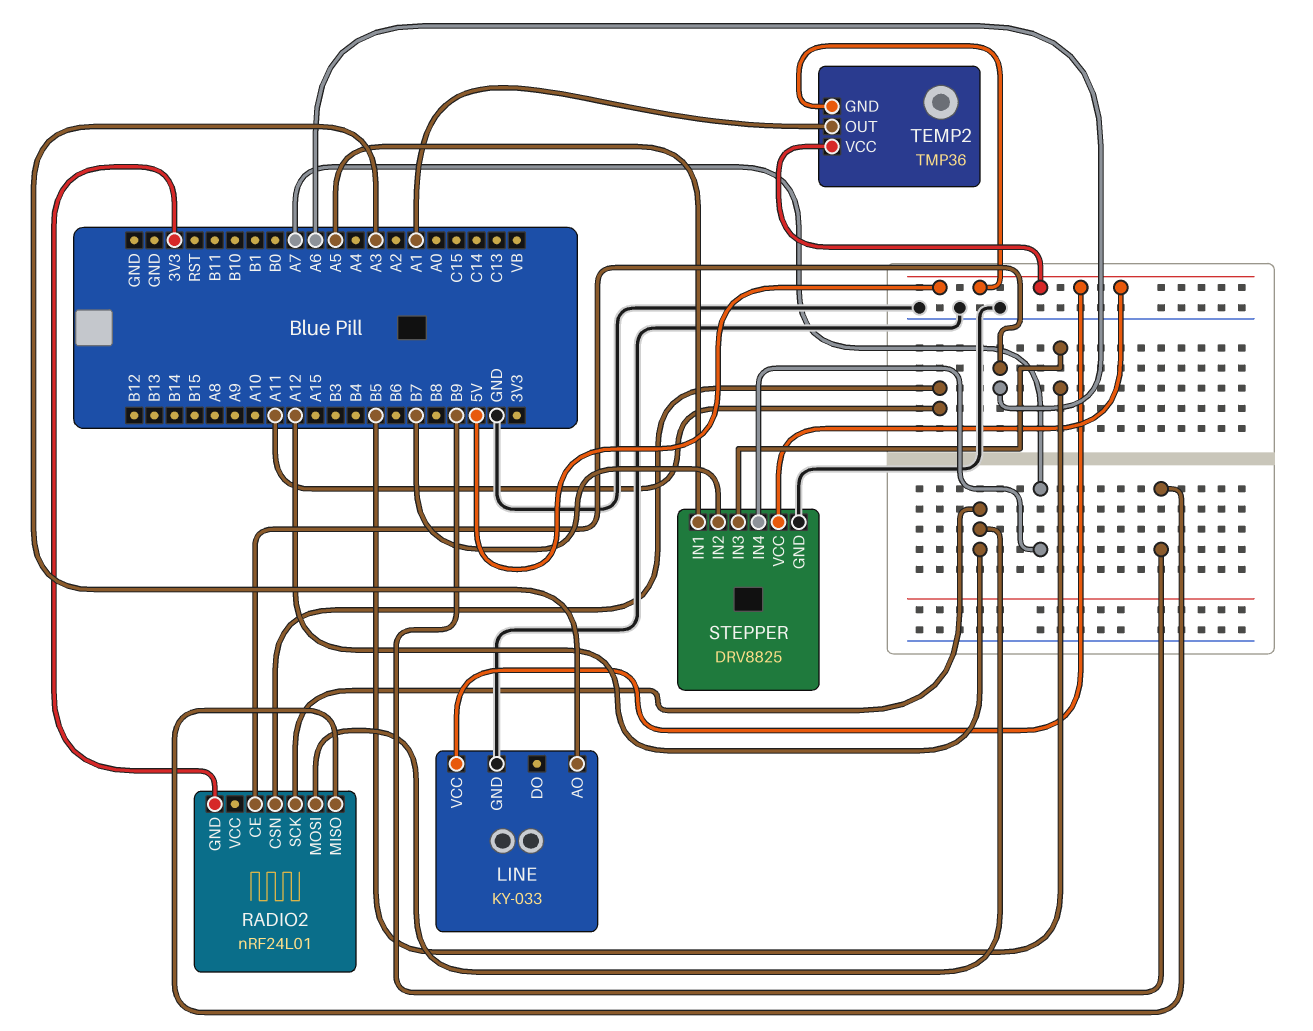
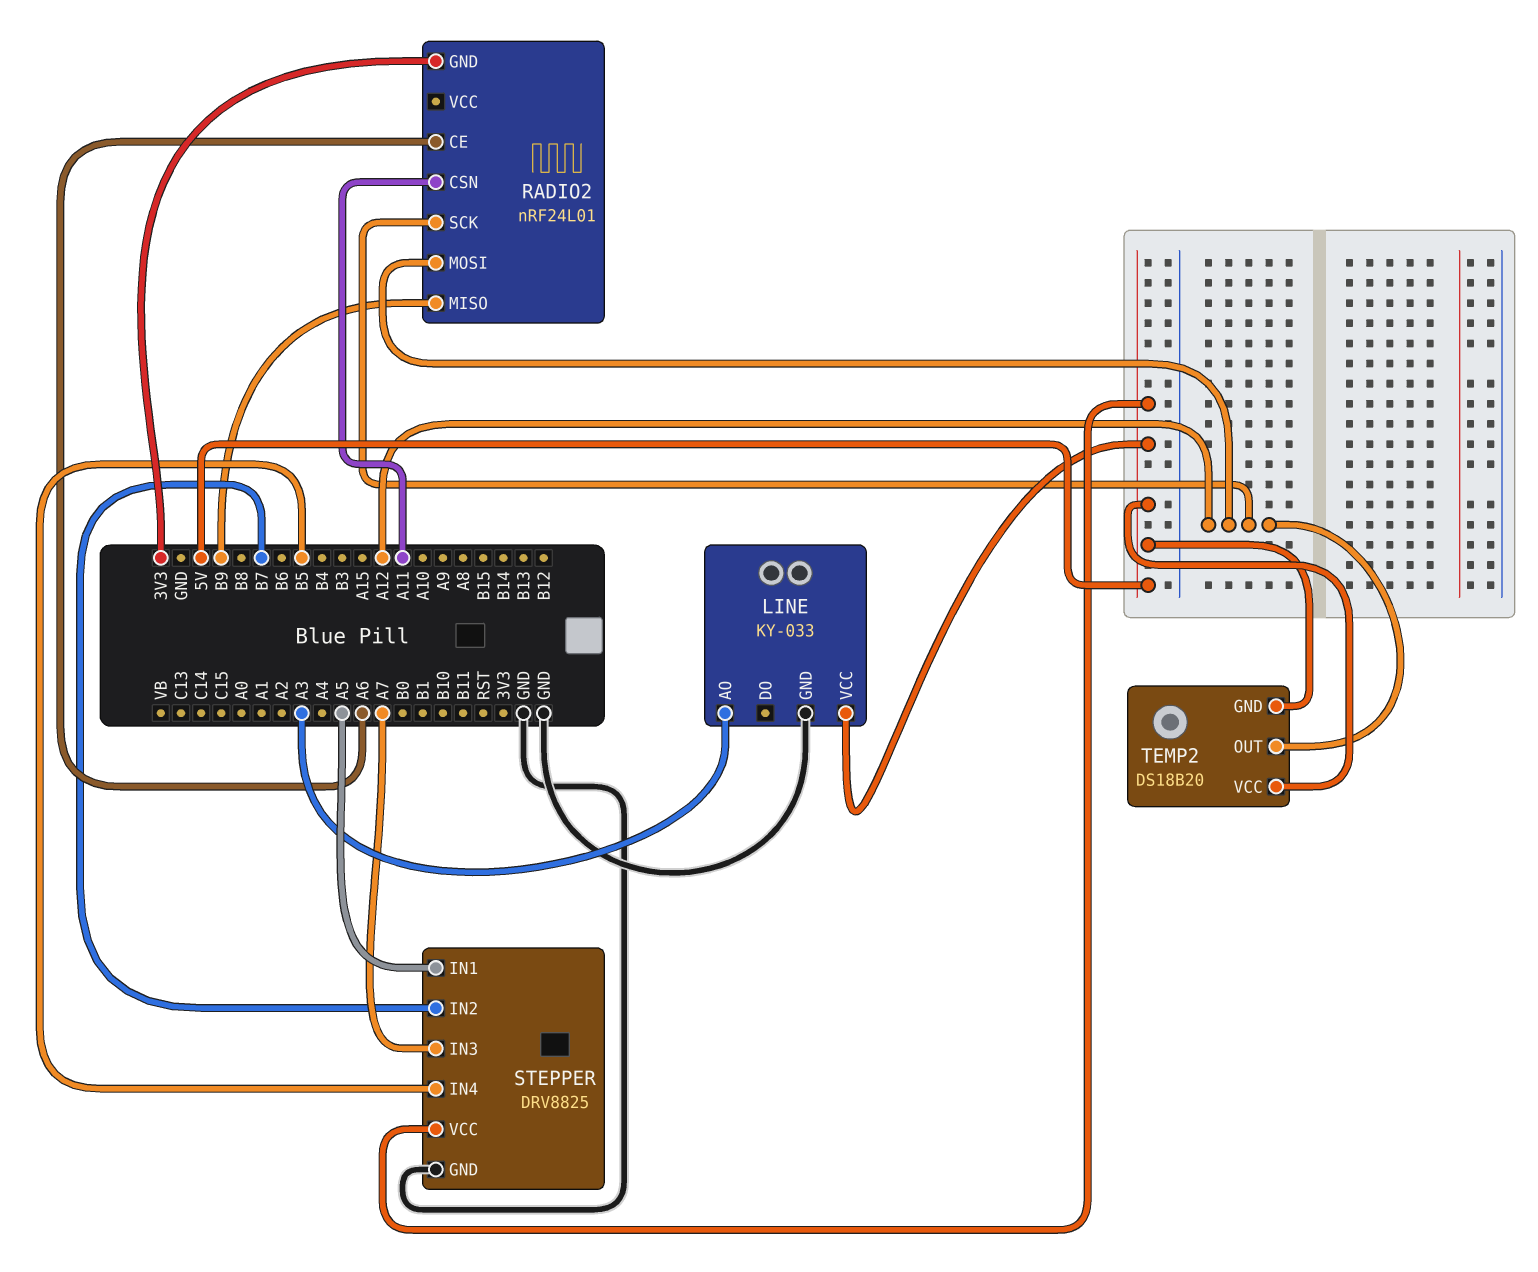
STEPPER pin IN3: B5 -> A7
STEPPER pin IN4: A7 -> B5
TEMP2: TMP36 -> DS18B20
TEMP2 pin OUT: A1 -> A12

